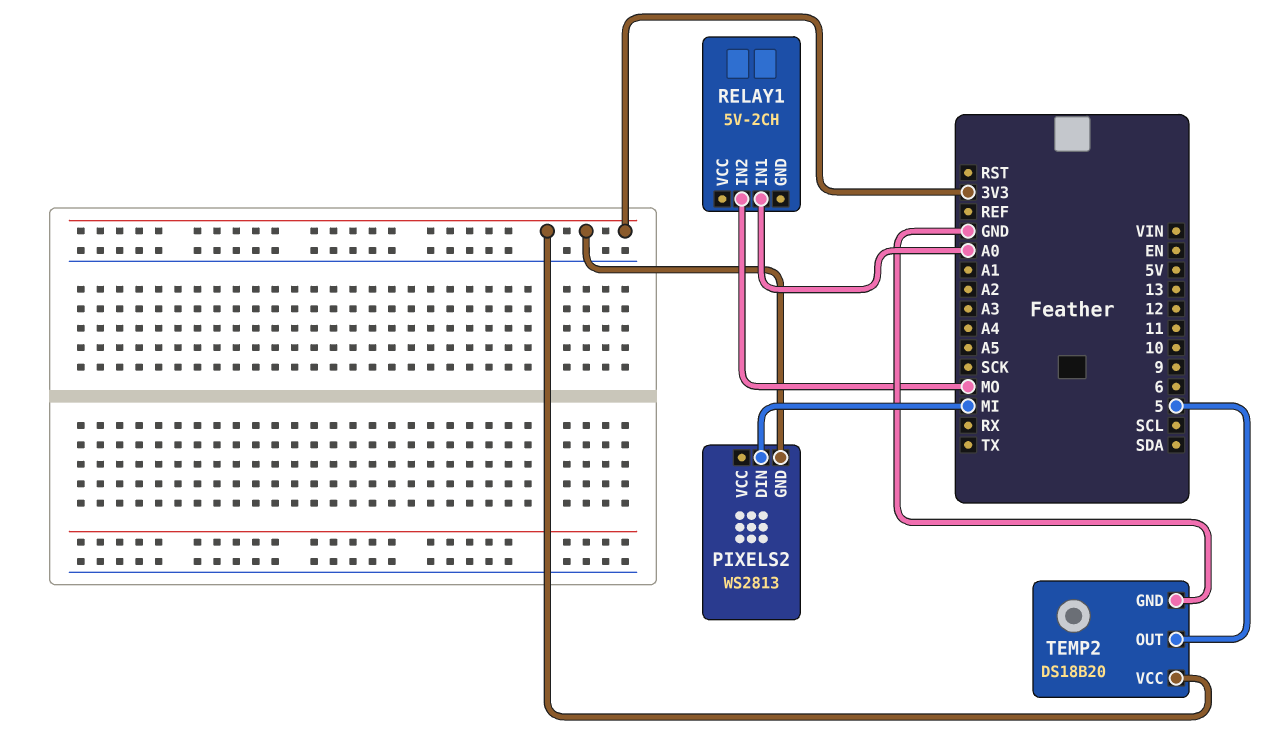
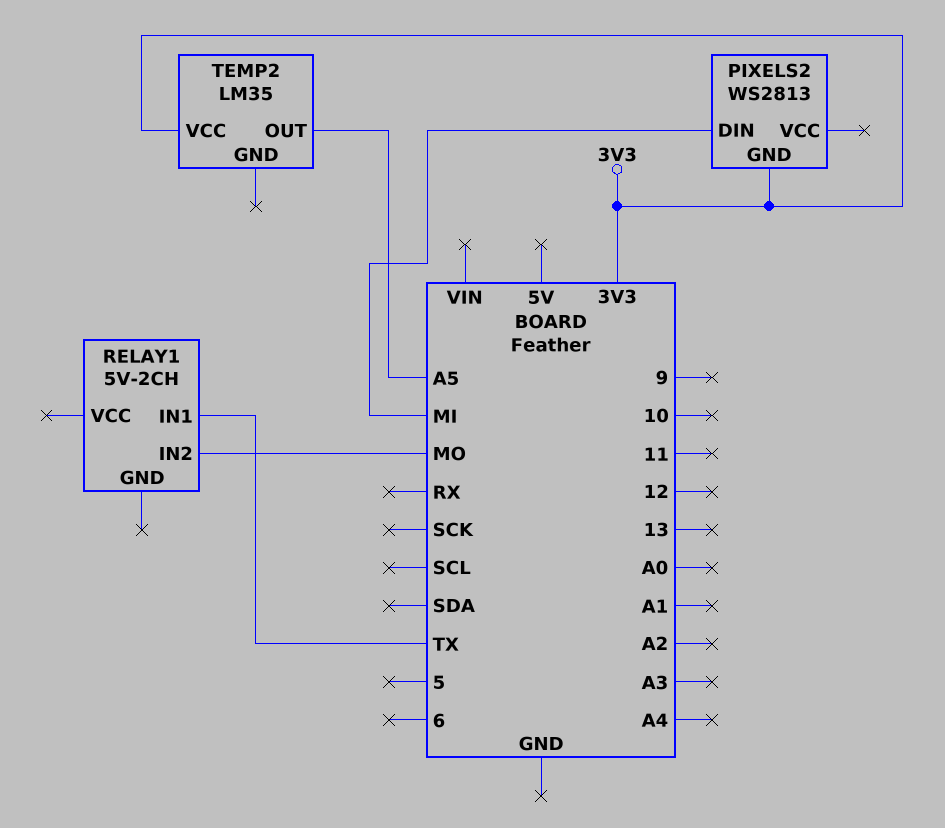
RELAY1 pin IN1: A0 -> TX
TEMP2: DS18B20 -> LM35
TEMP2 pin GND: GND -> none
TEMP2 pin OUT: 5 -> A5

